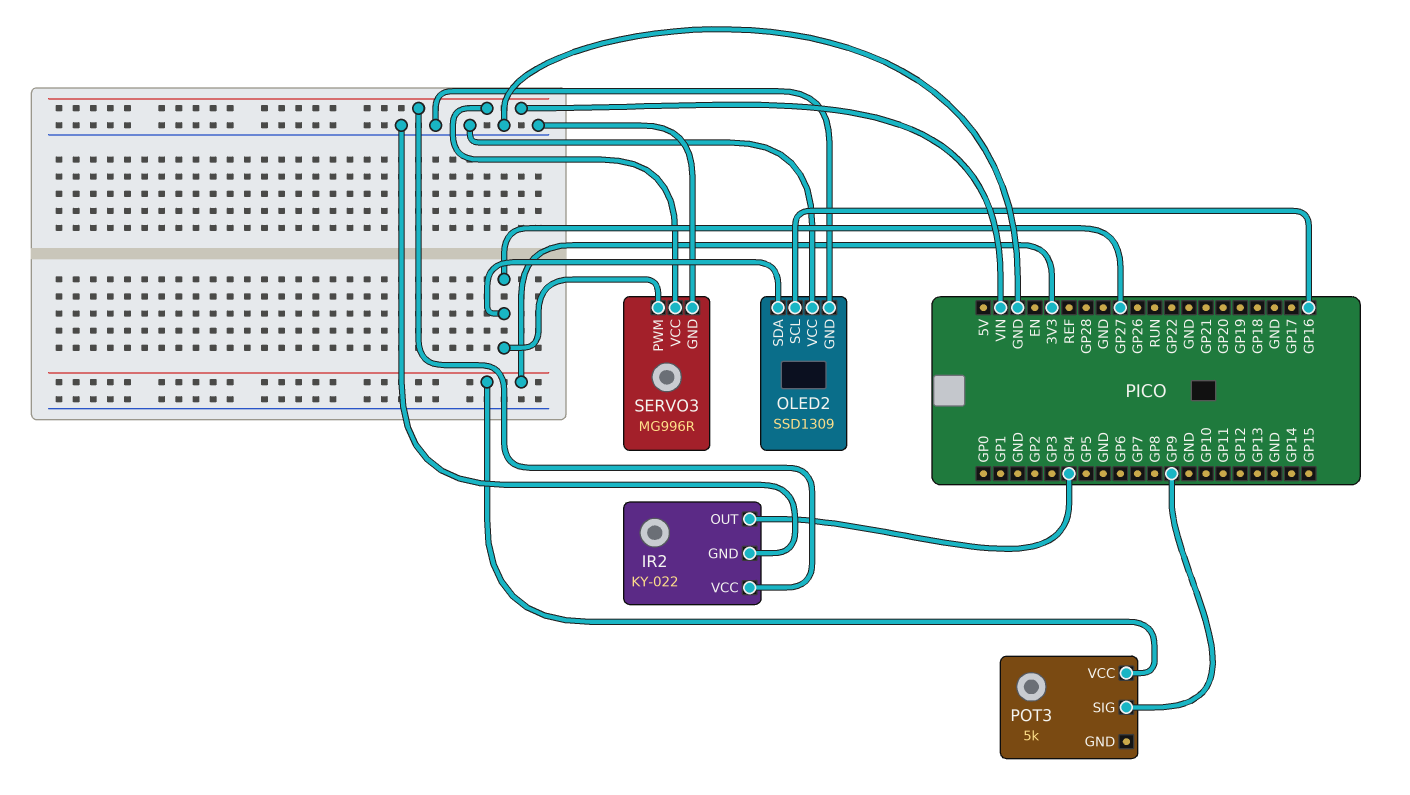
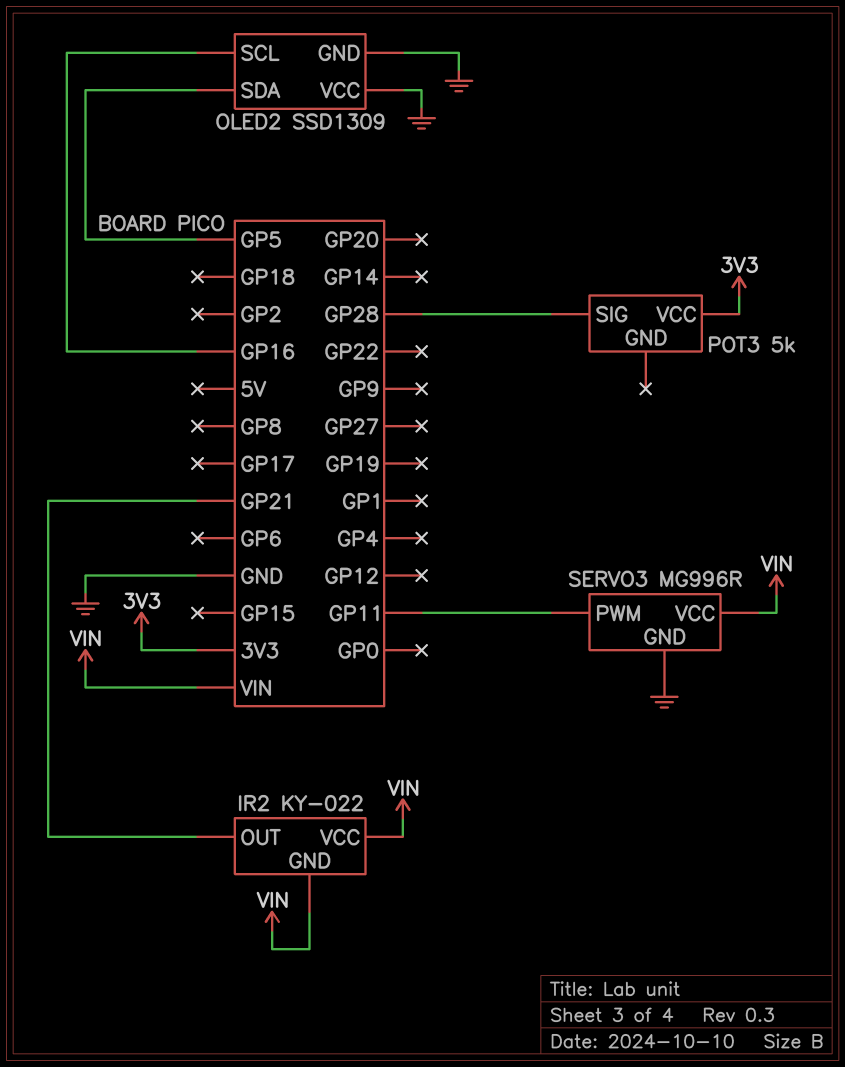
IR2 pin GND: GND -> VIN
IR2 pin OUT: GP4 -> GP21
OLED2 pin SDA: GP27 -> GP5
POT3 pin SIG: GP9 -> GP28
SERVO3 pin PWM: GP27 -> GP11

